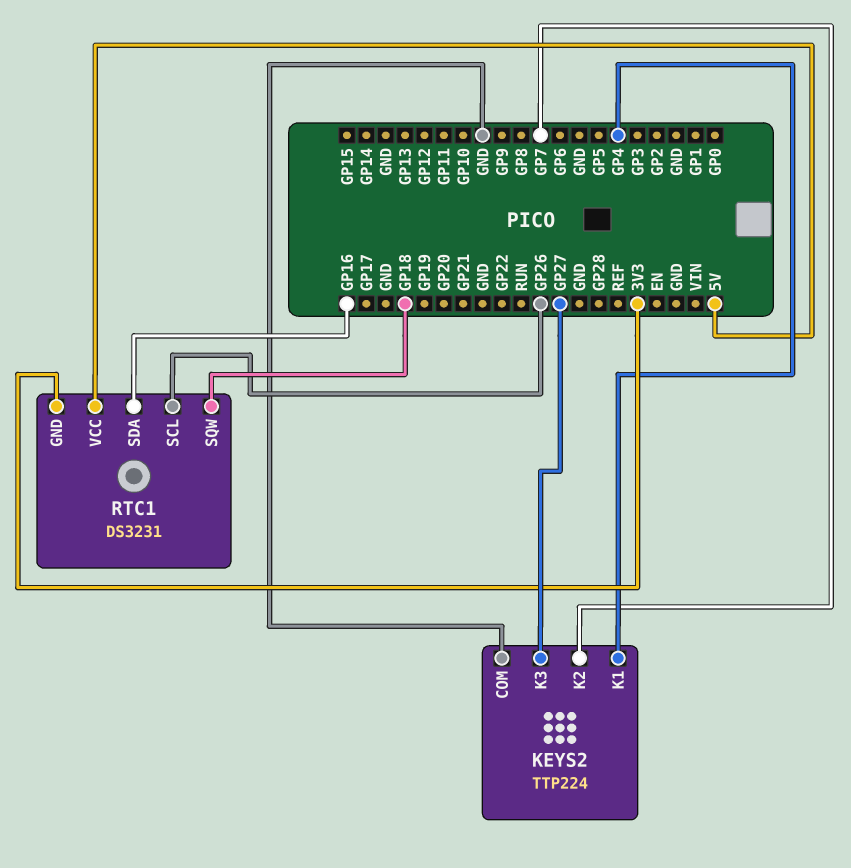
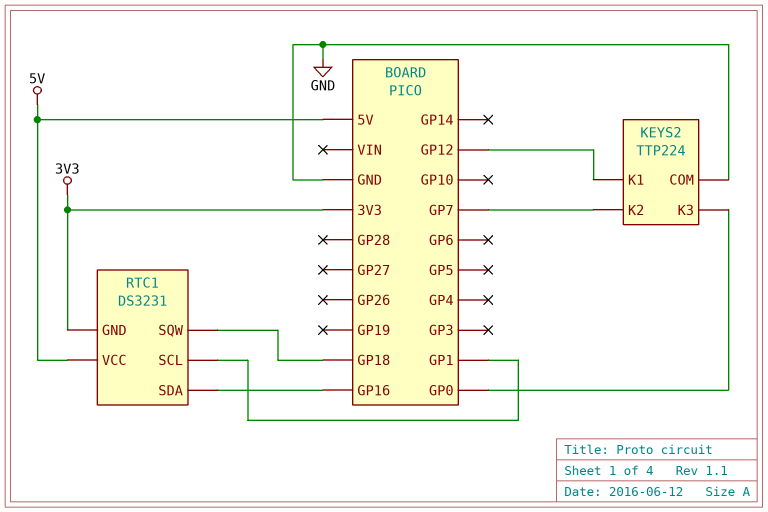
KEYS2 pin K1: GP4 -> GP12
KEYS2 pin K3: GP27 -> GP0
RTC1 pin SCL: GP26 -> GP1

